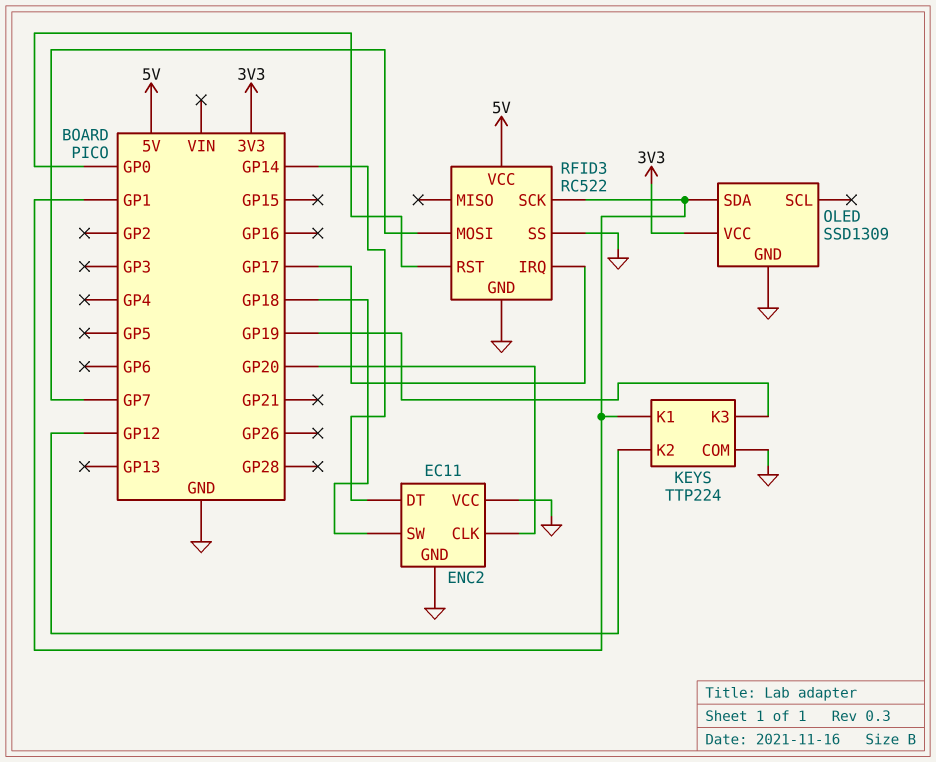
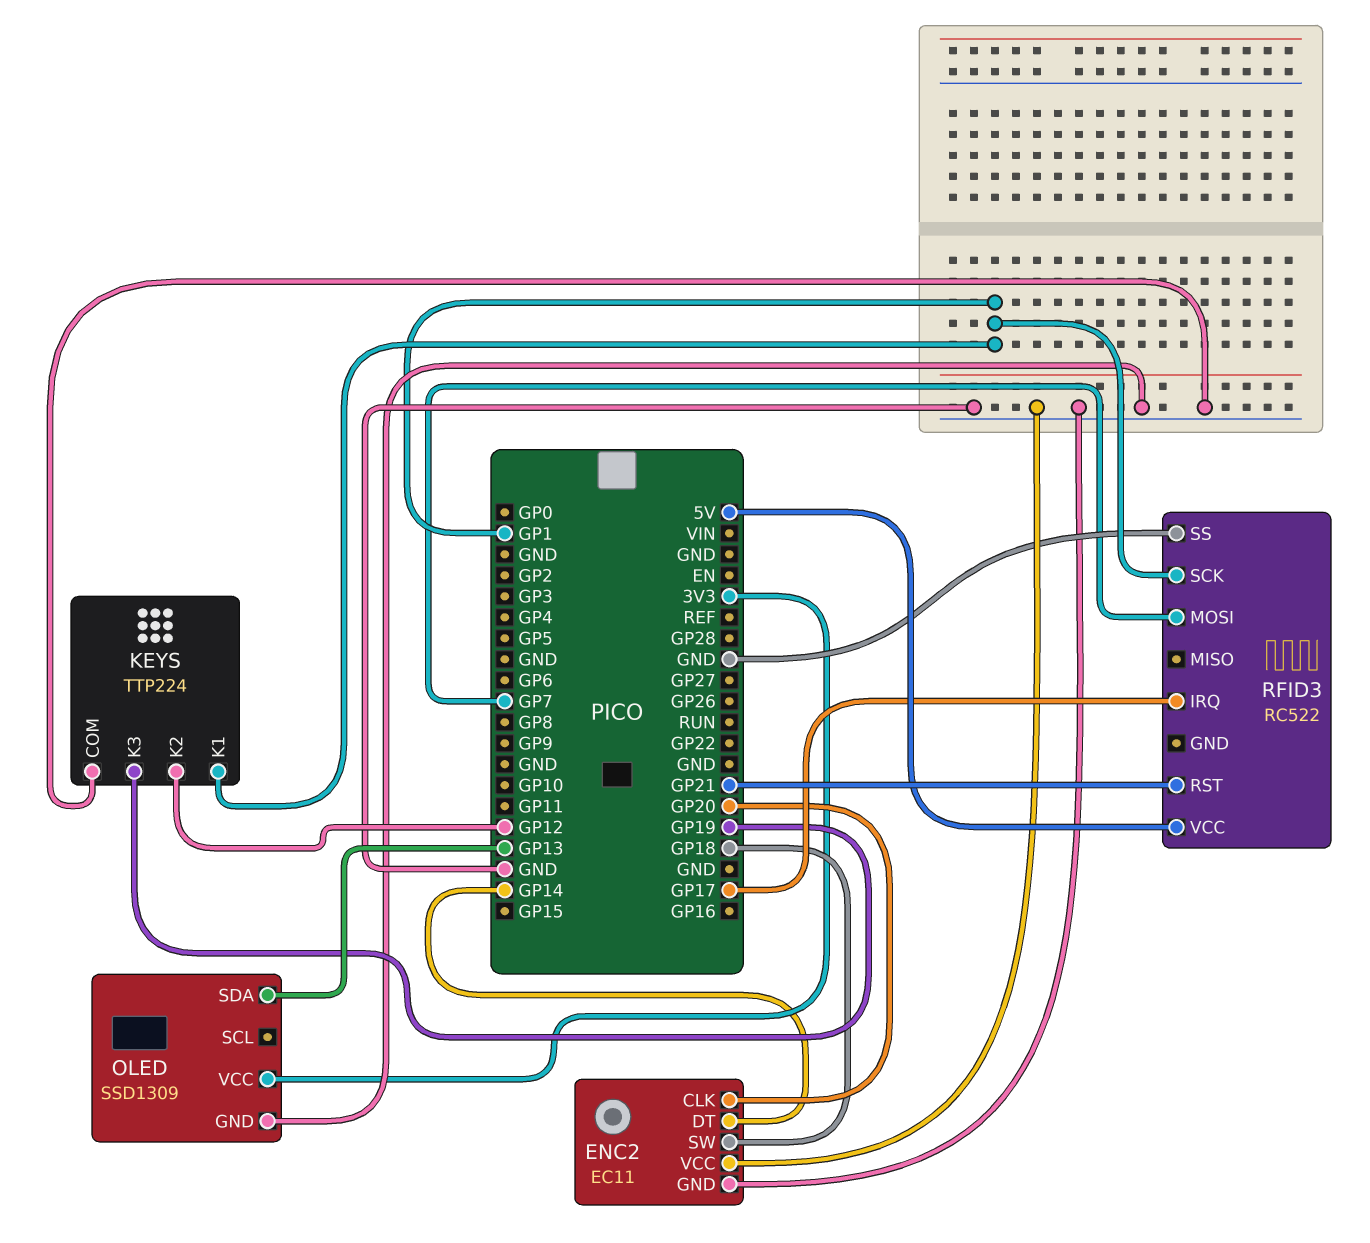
OLED pin SDA: GP1 -> GP13
RFID3 pin GND: GND -> none
RFID3 pin RST: GP0 -> GP21

